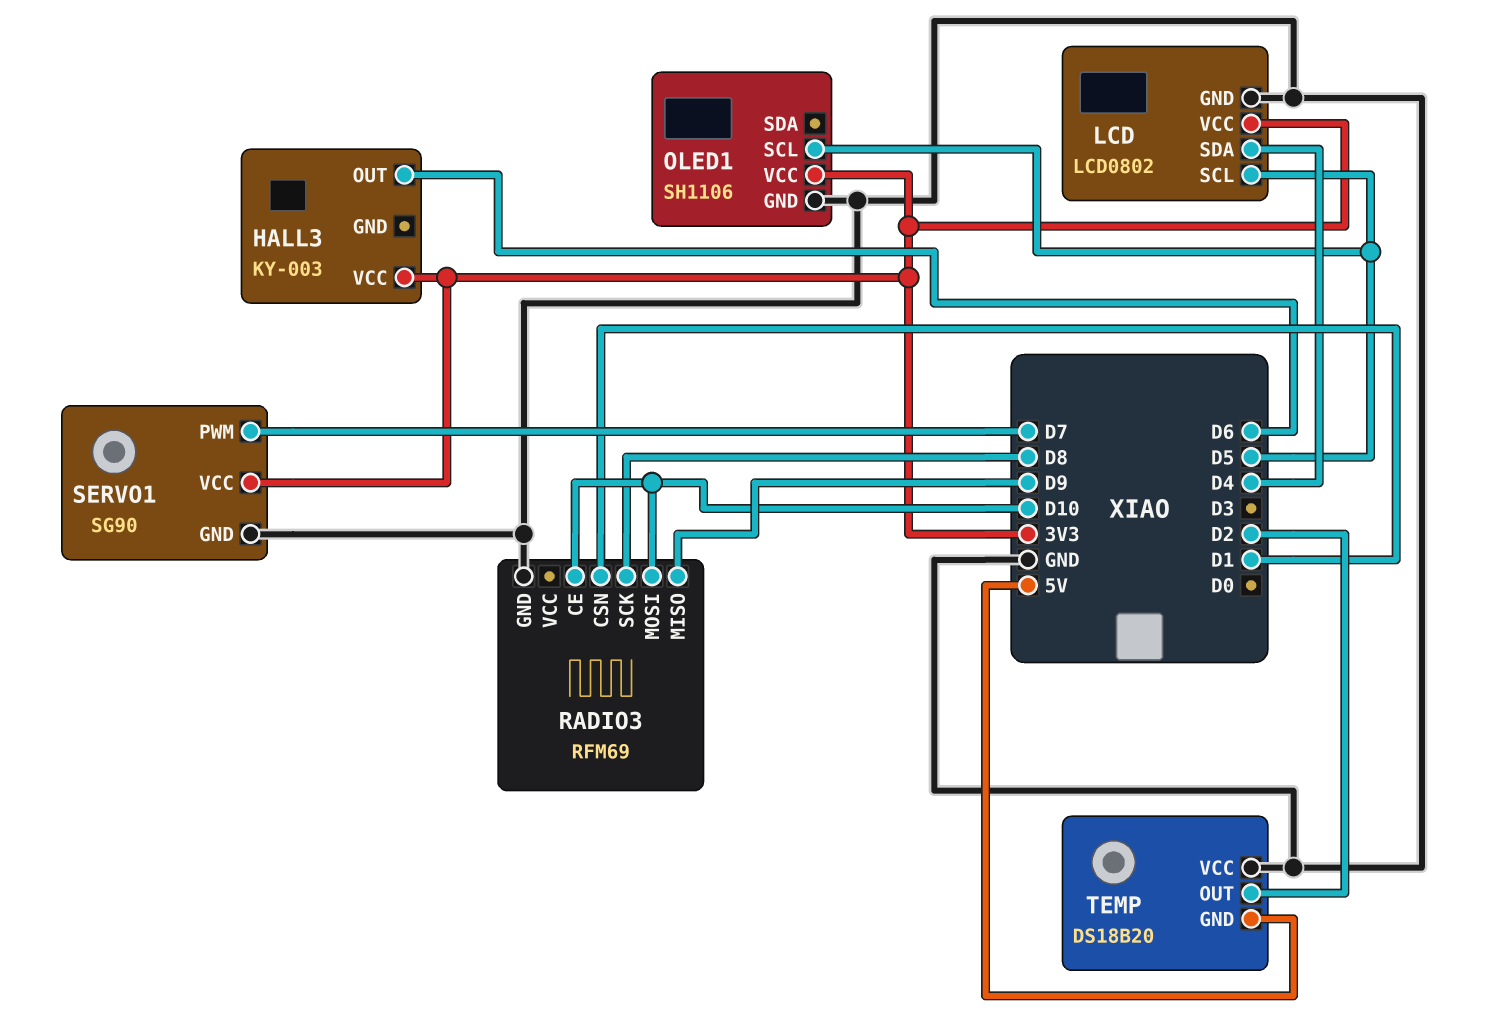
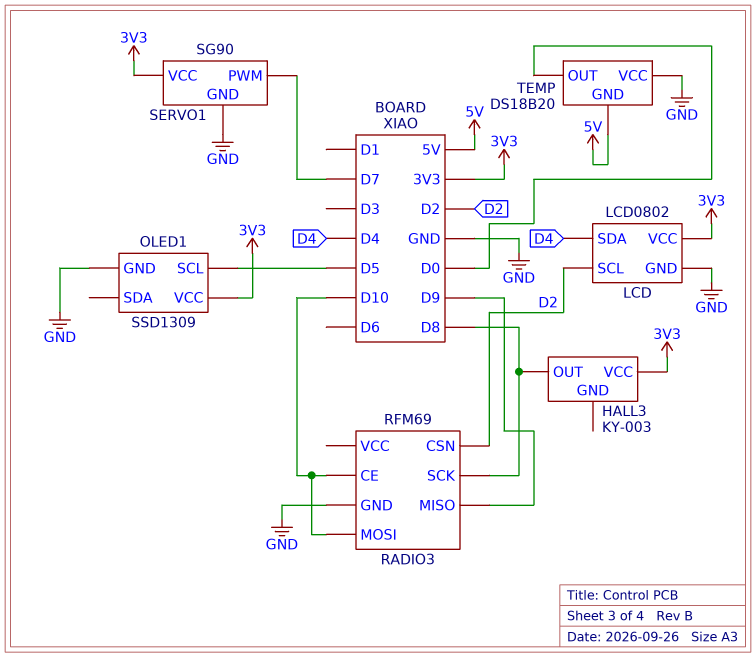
HALL3 pin OUT: D6 -> D8
LCD pin SCL: D5 -> D2
OLED1: SH1106 -> SSD1309
RADIO3 pin CSN: D1 -> D2
TEMP pin OUT: D2 -> D0

